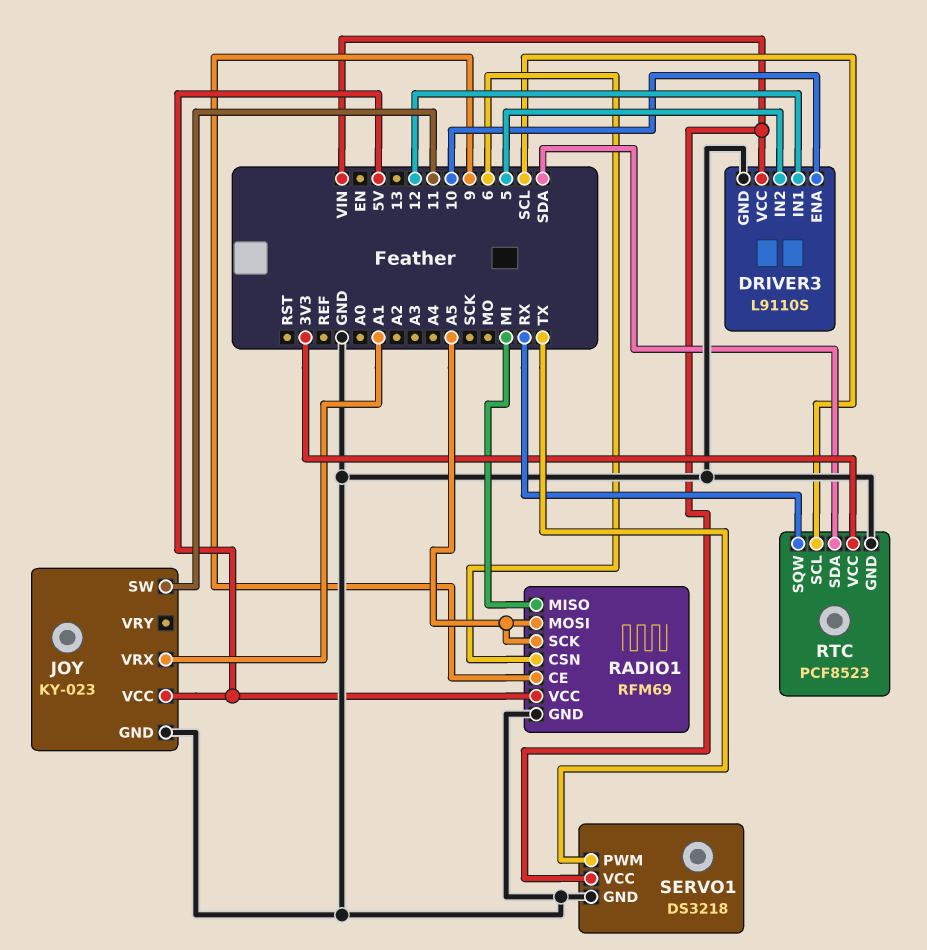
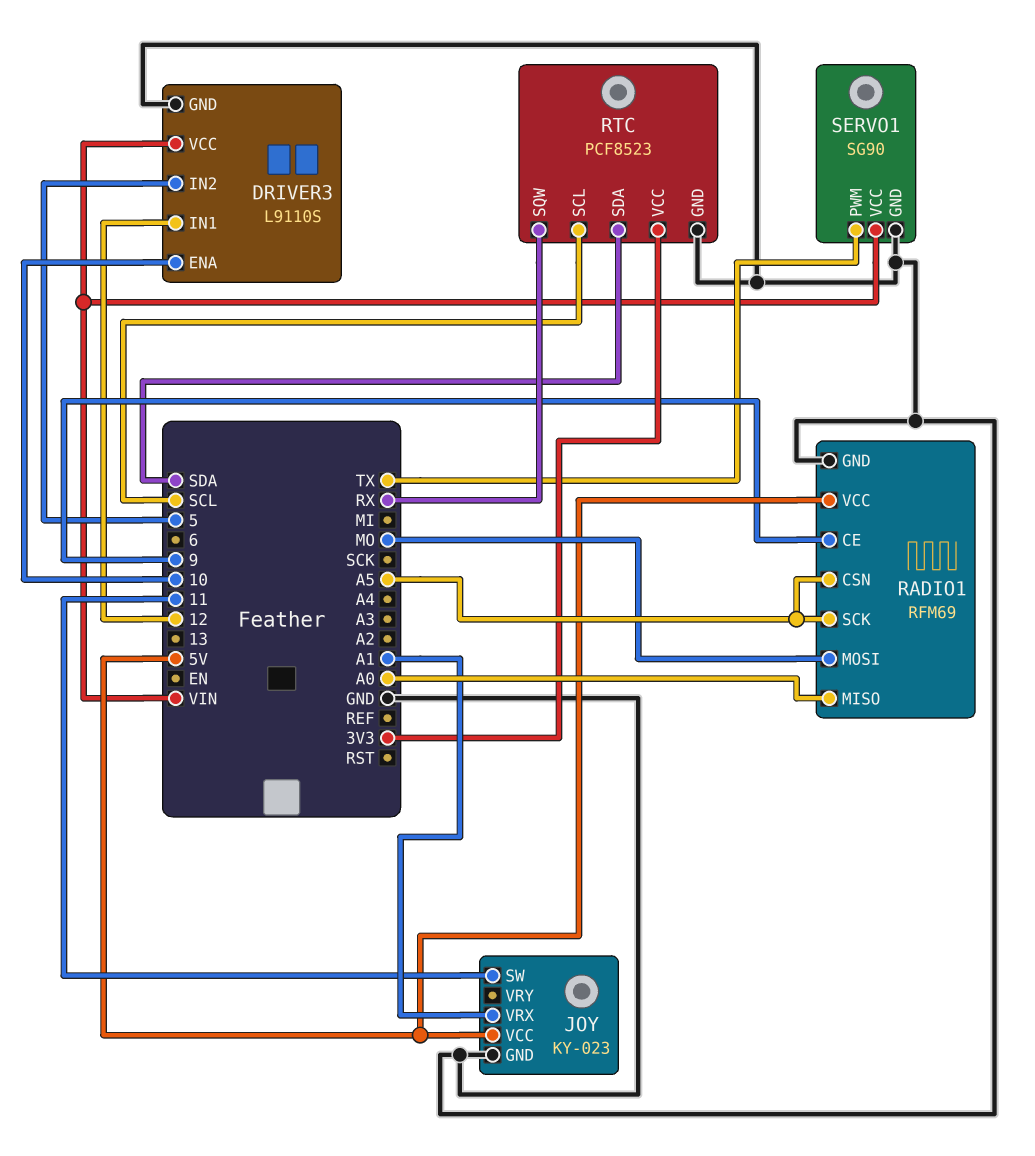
RADIO1 pin CSN: 6 -> A5
RADIO1 pin MISO: MI -> A0
RADIO1 pin MOSI: A5 -> MO
SERVO1: DS3218 -> SG90

